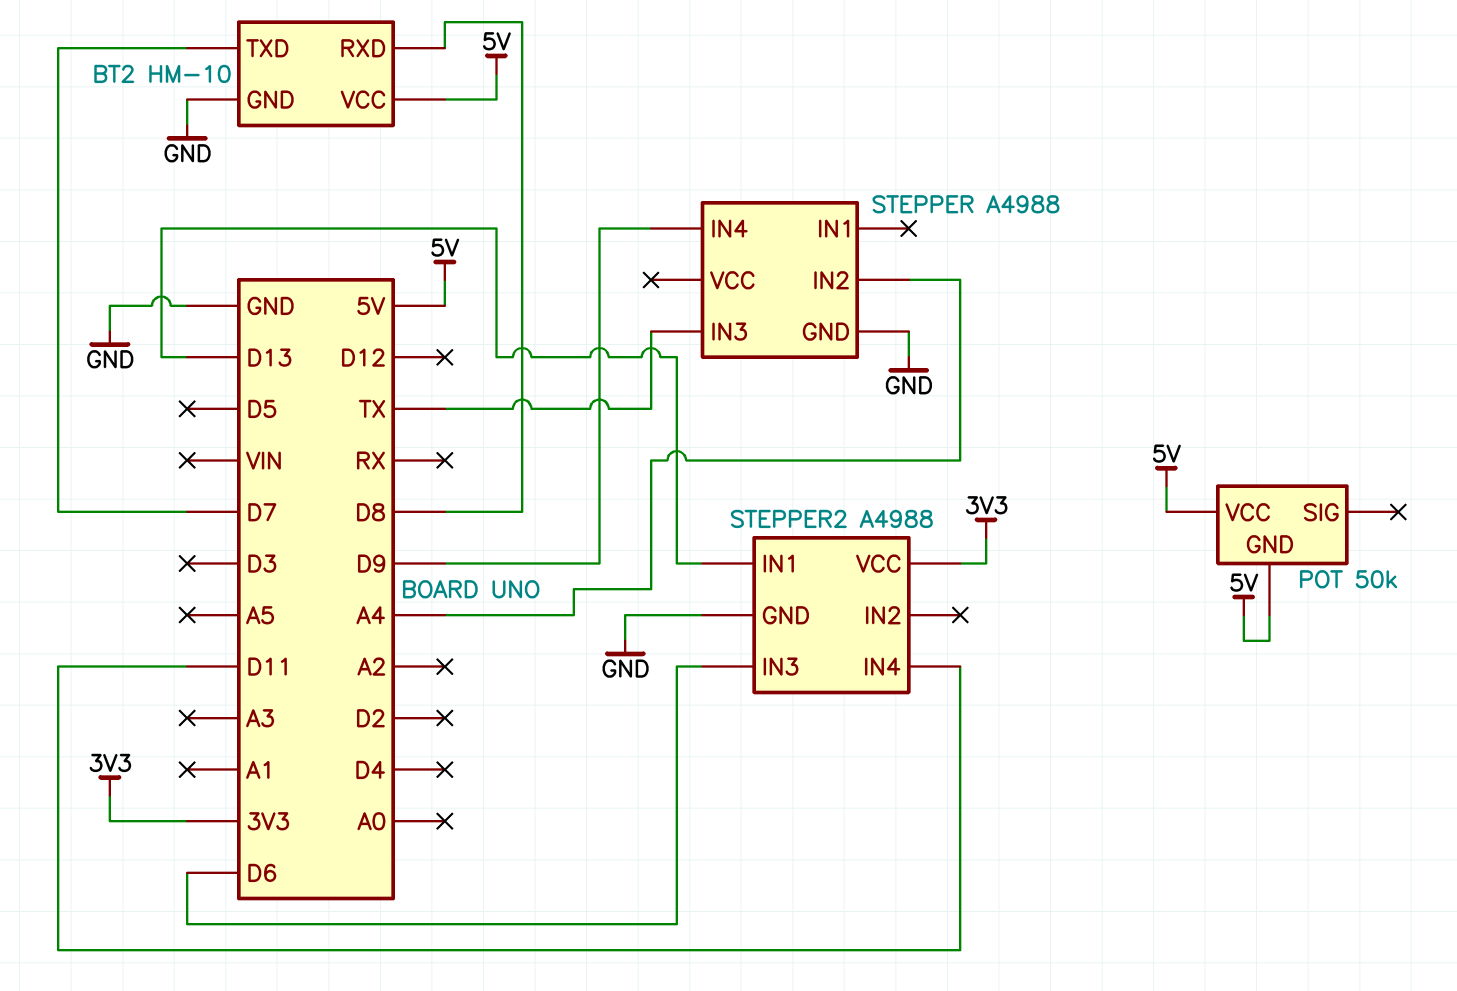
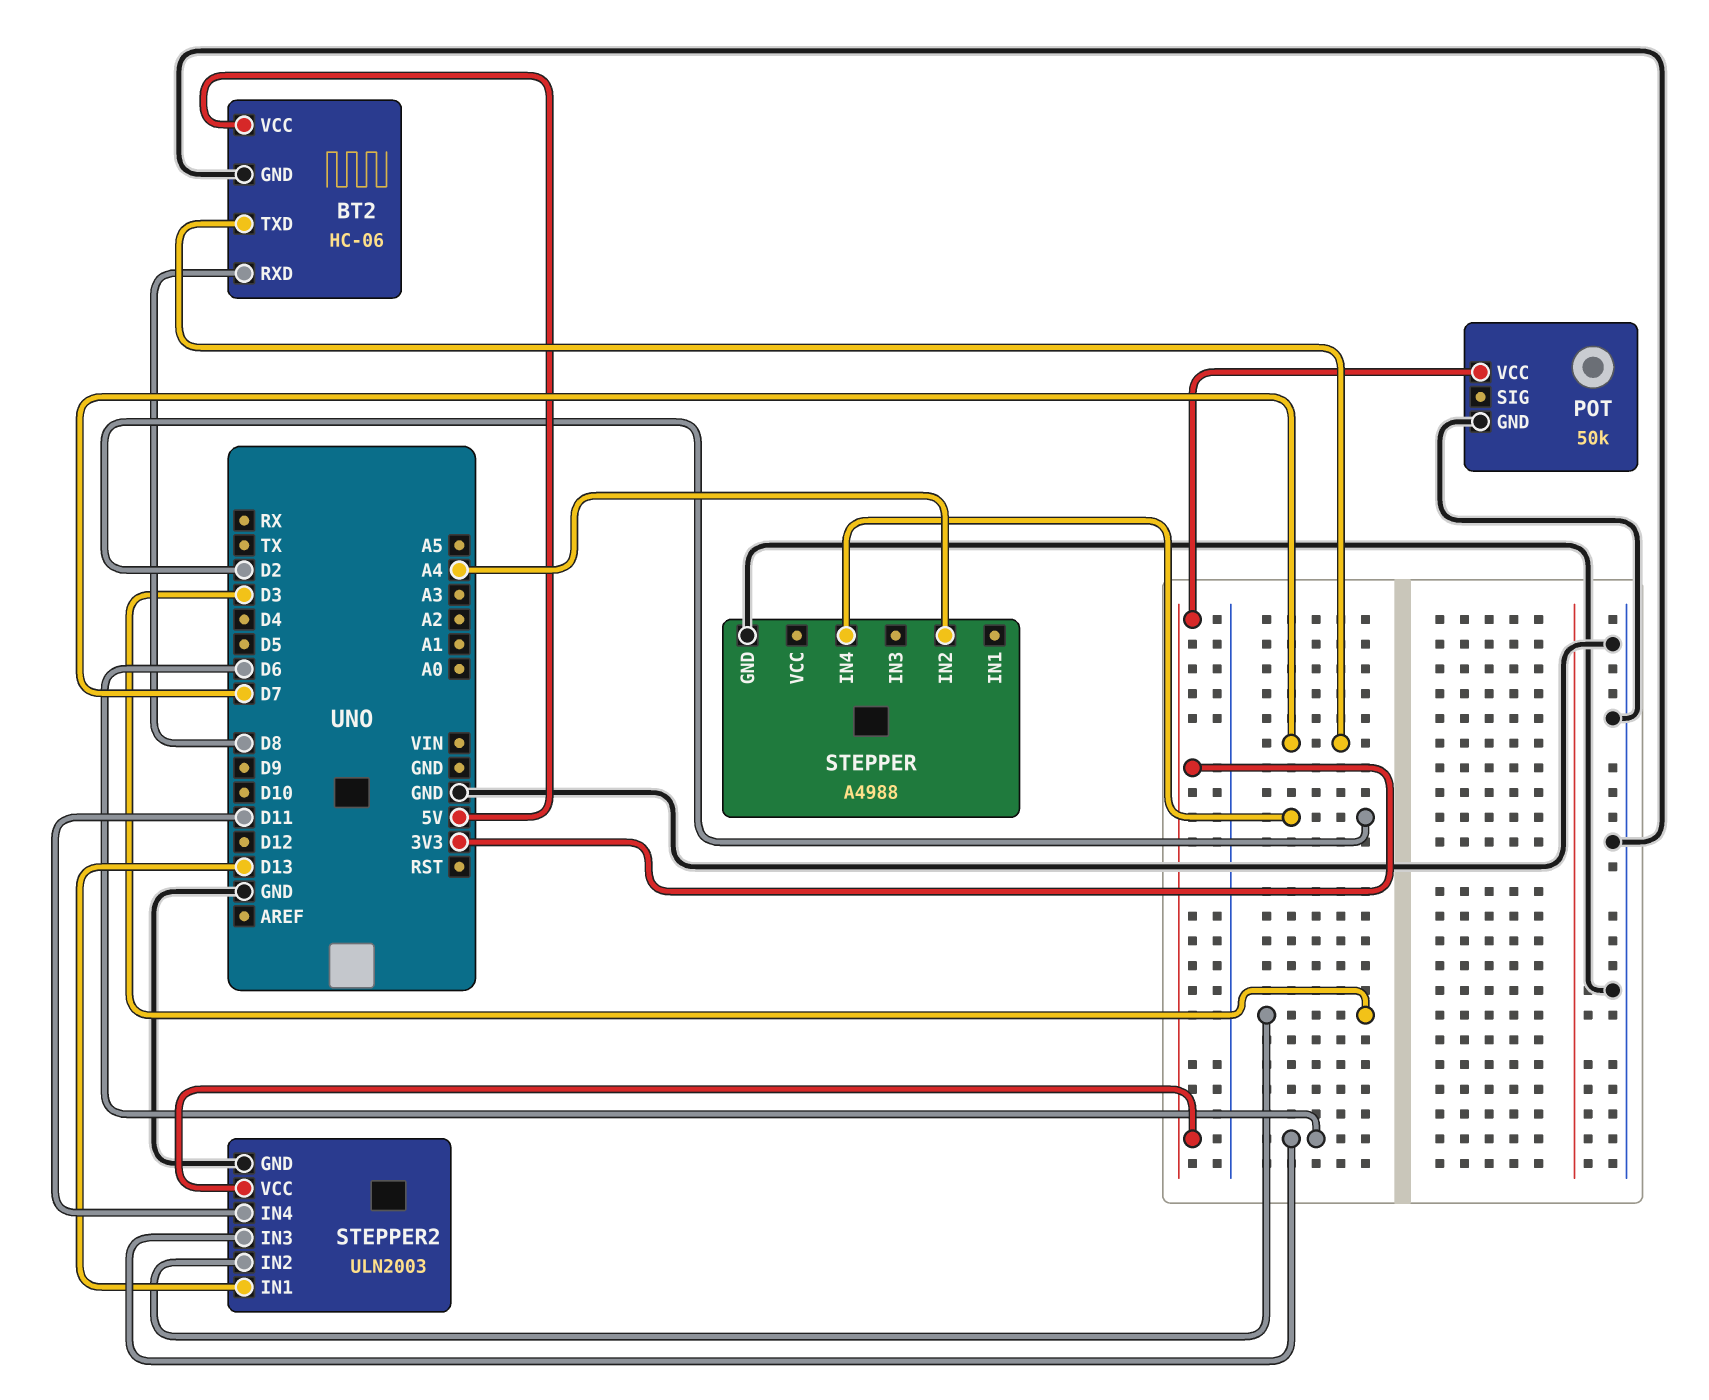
BT2: HM-10 -> HC-06
POT pin GND: 5V -> GND
POT pin VCC: 5V -> 3V3
STEPPER pin IN3: TX -> none
STEPPER pin IN4: D9 -> D2
STEPPER2: A4988 -> ULN2003
STEPPER2 pin IN2: none -> D3

